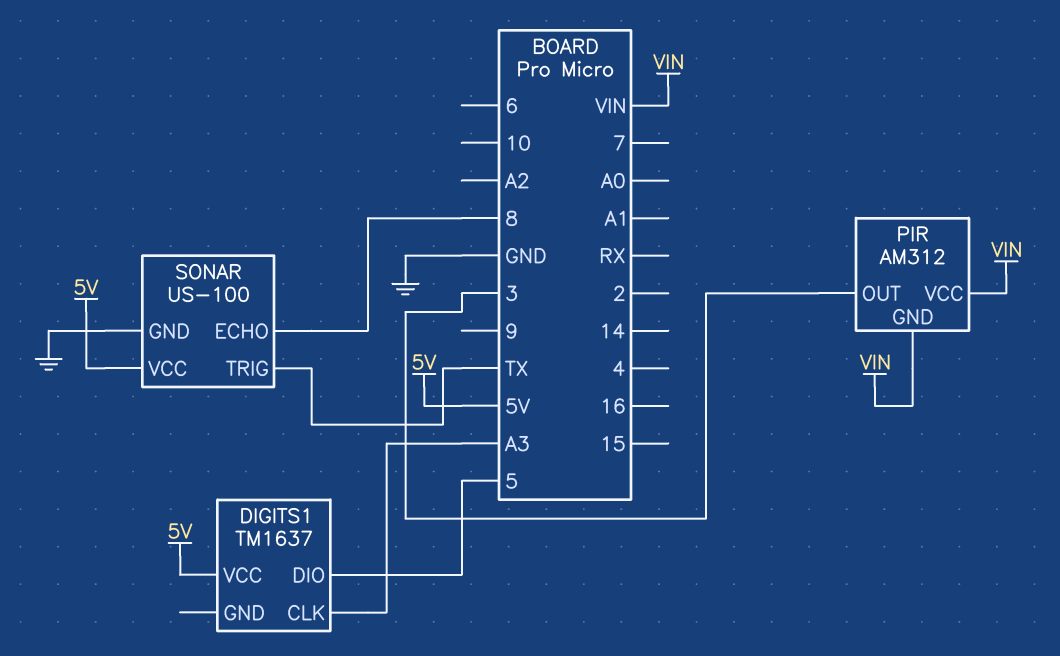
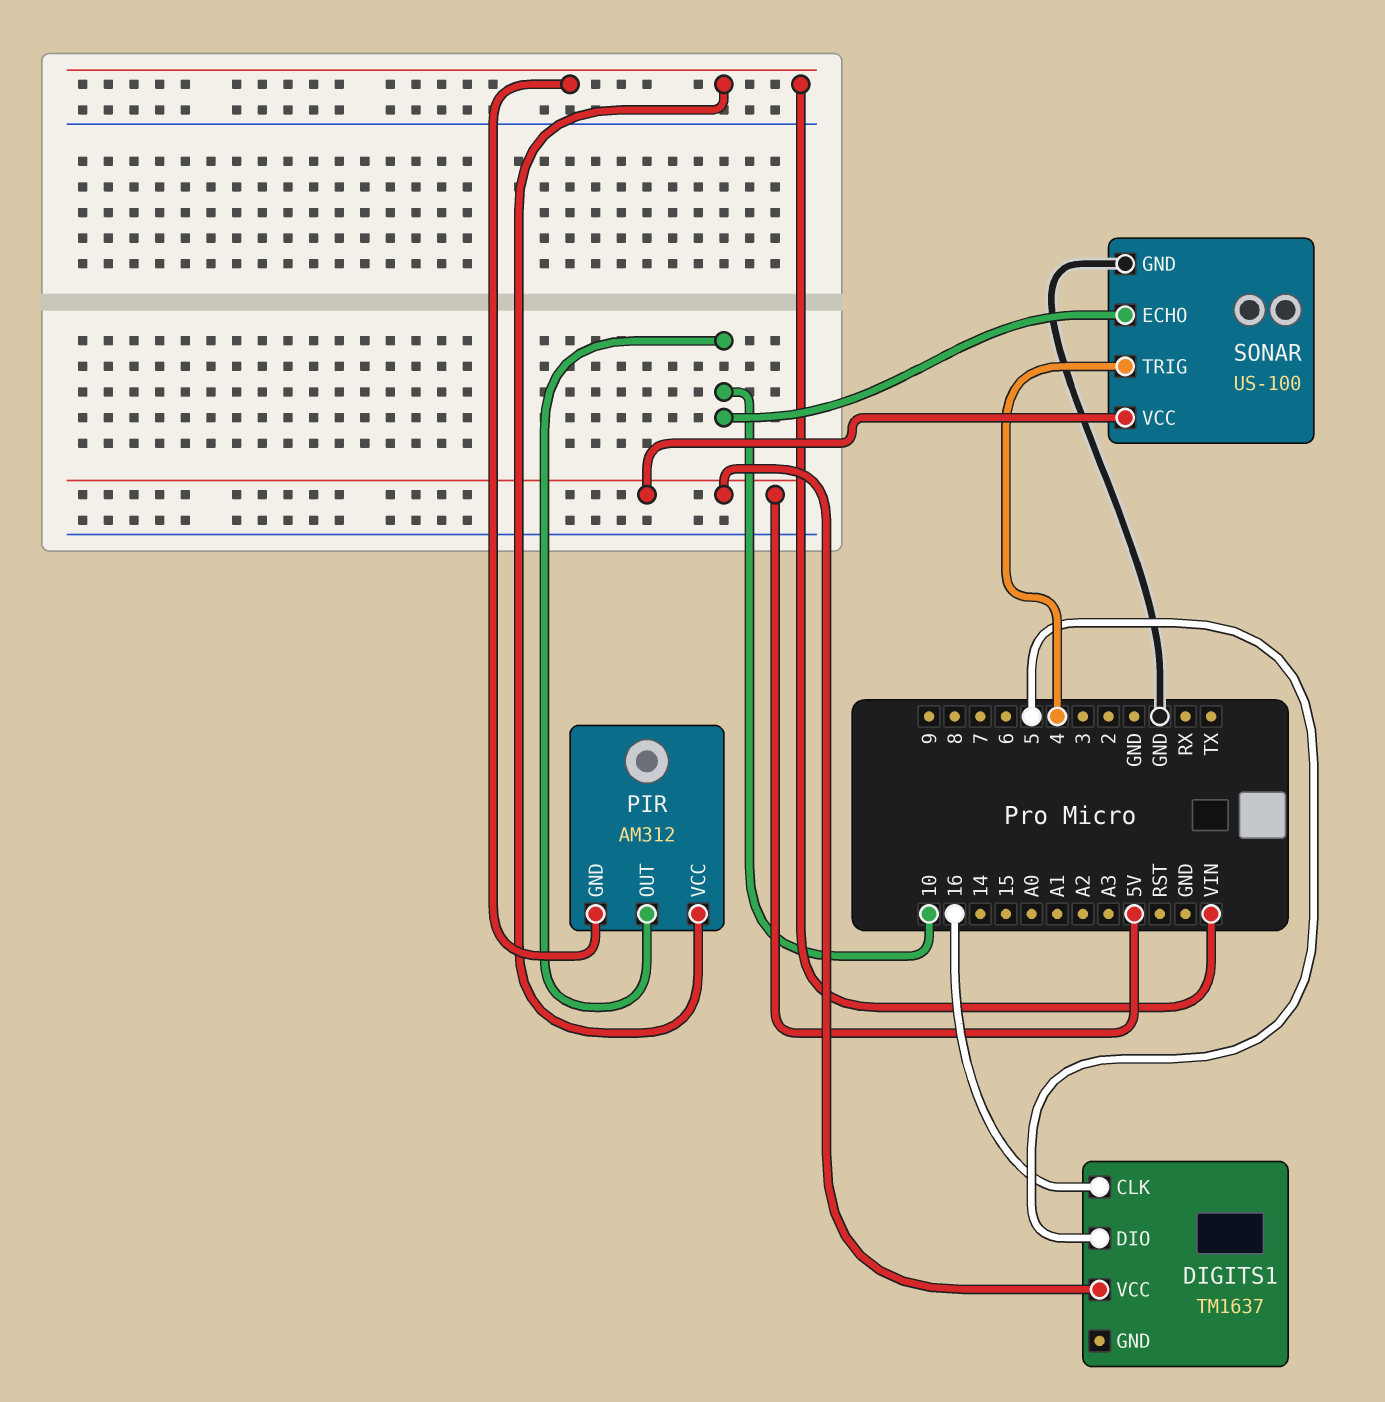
DIGITS1 pin CLK: A3 -> 16
PIR pin OUT: 3 -> 10
SONAR pin ECHO: 8 -> 10
SONAR pin TRIG: TX -> 4

